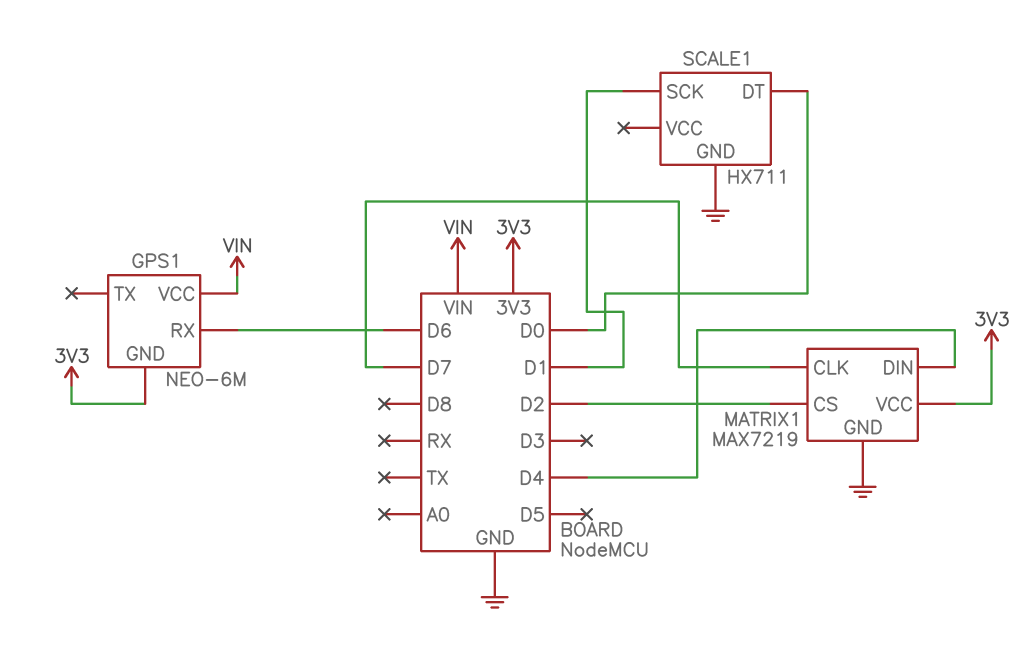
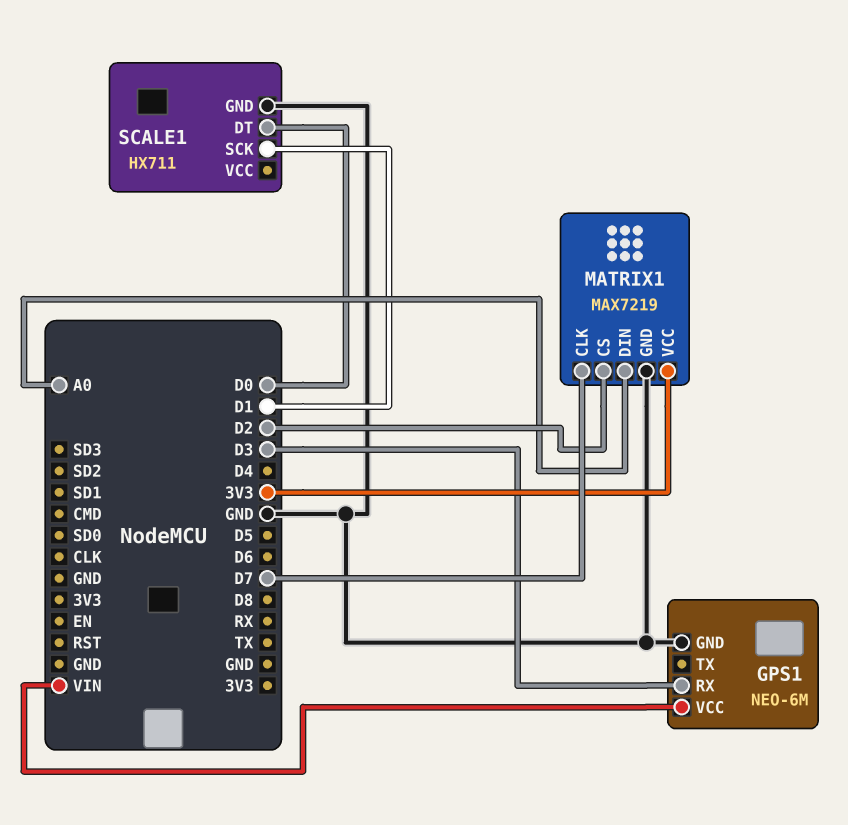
GPS1 pin GND: 3V3 -> GND
GPS1 pin RX: D6 -> D3
MATRIX1 pin DIN: D4 -> A0

